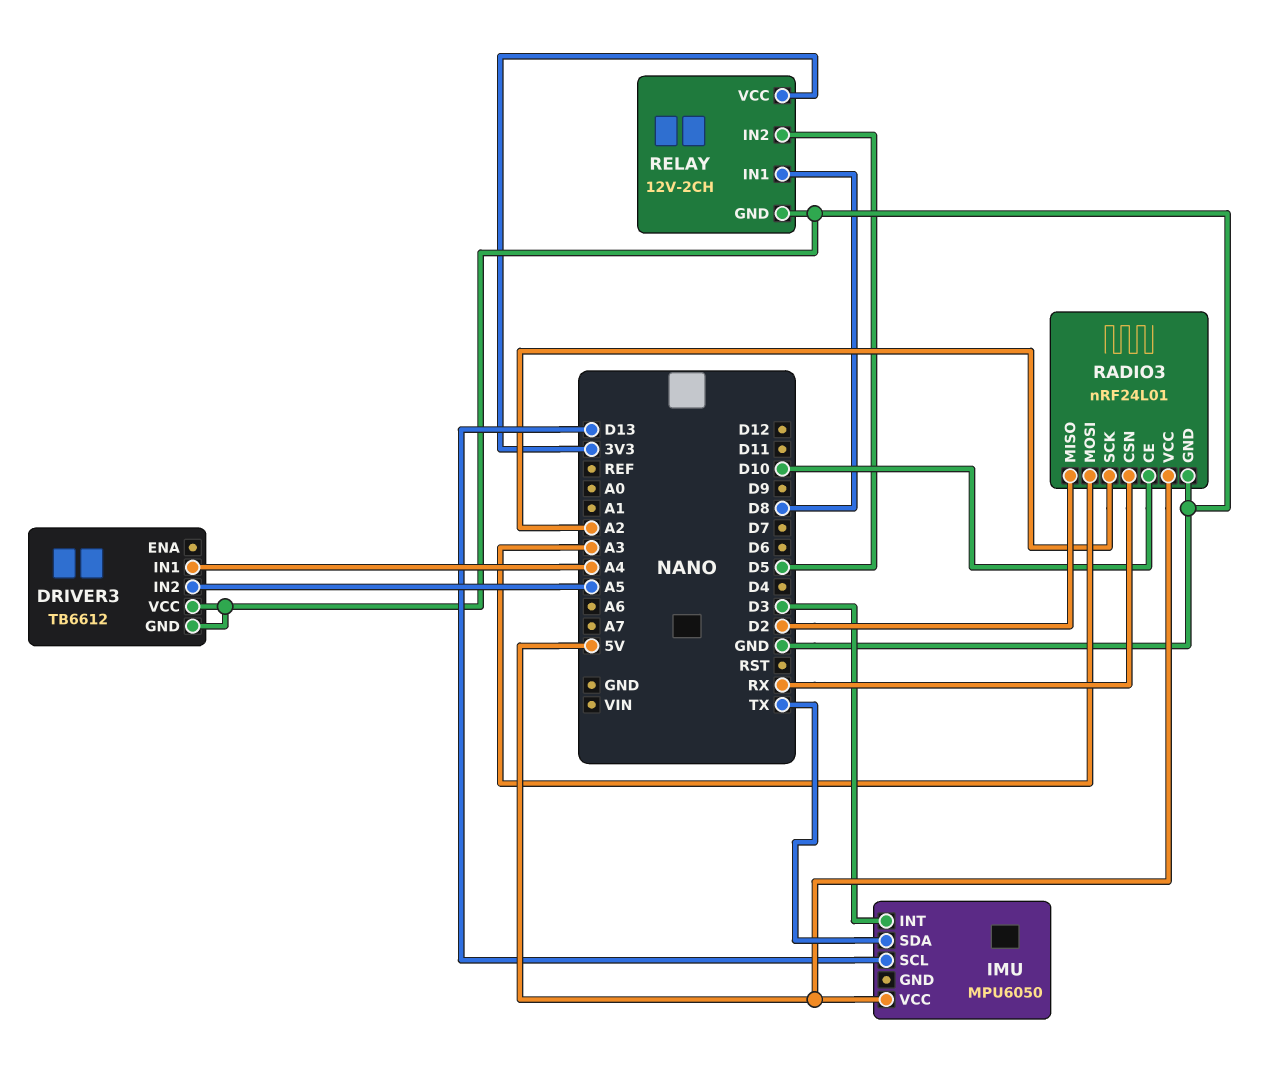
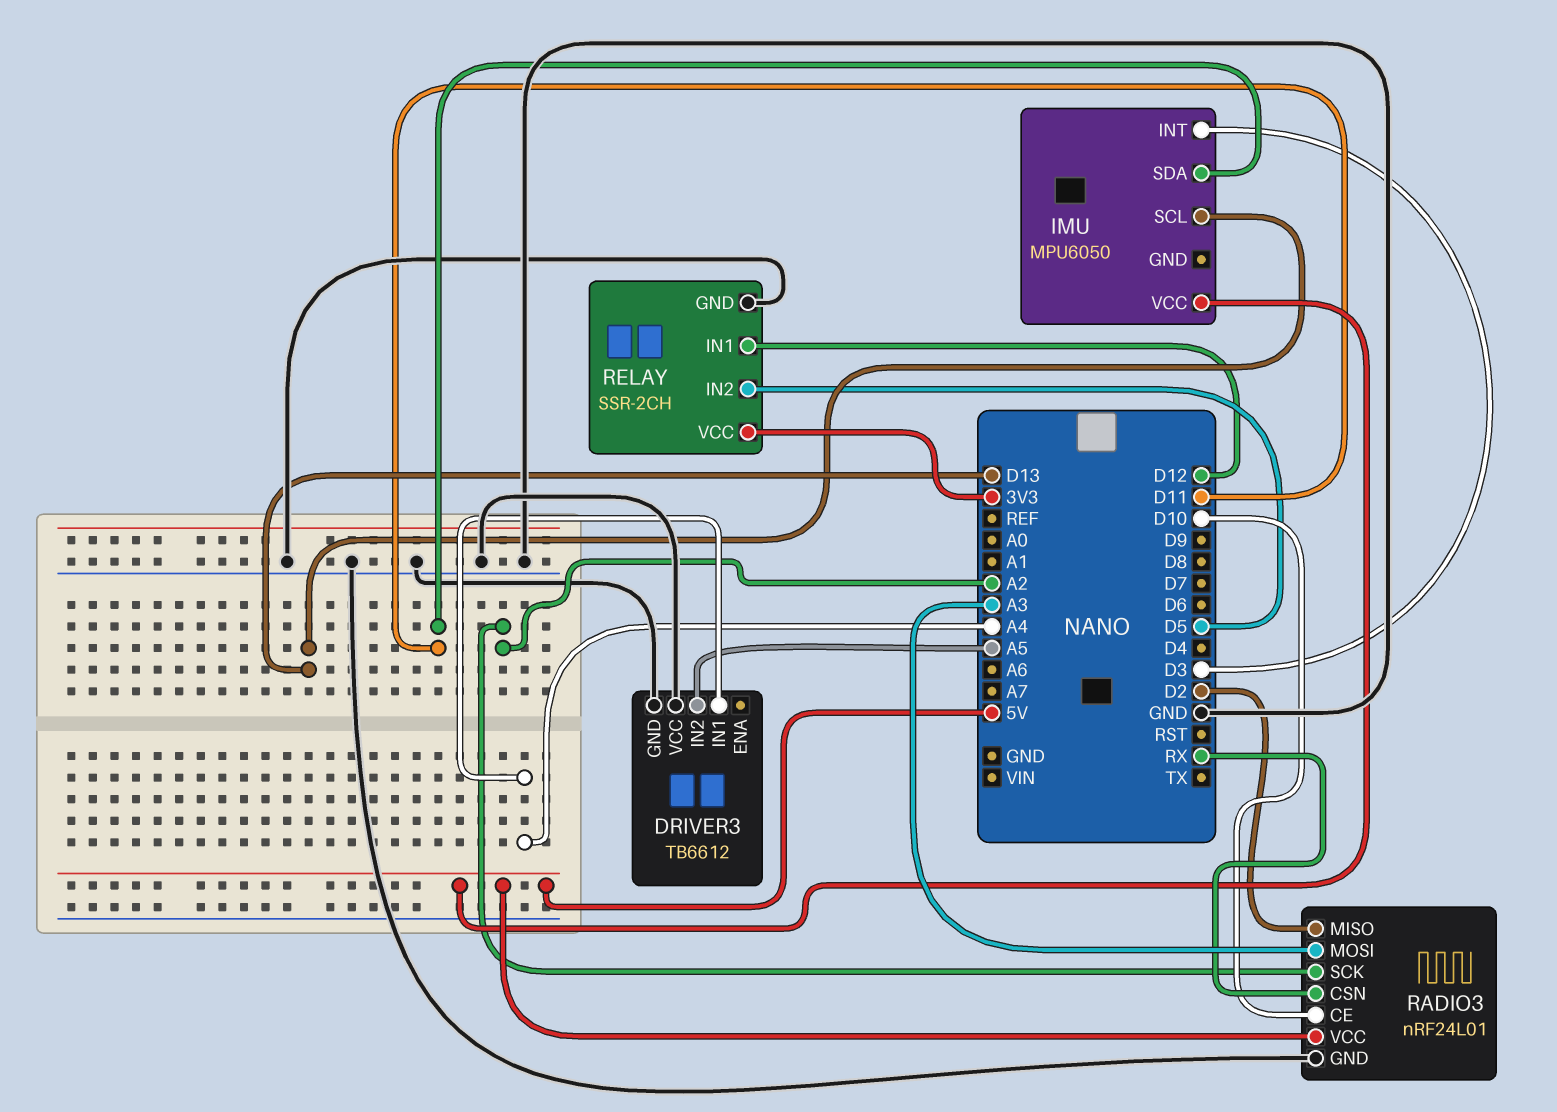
IMU pin SDA: TX -> D11
RELAY: 12V-2CH -> SSR-2CH
RELAY pin IN1: D8 -> D12

